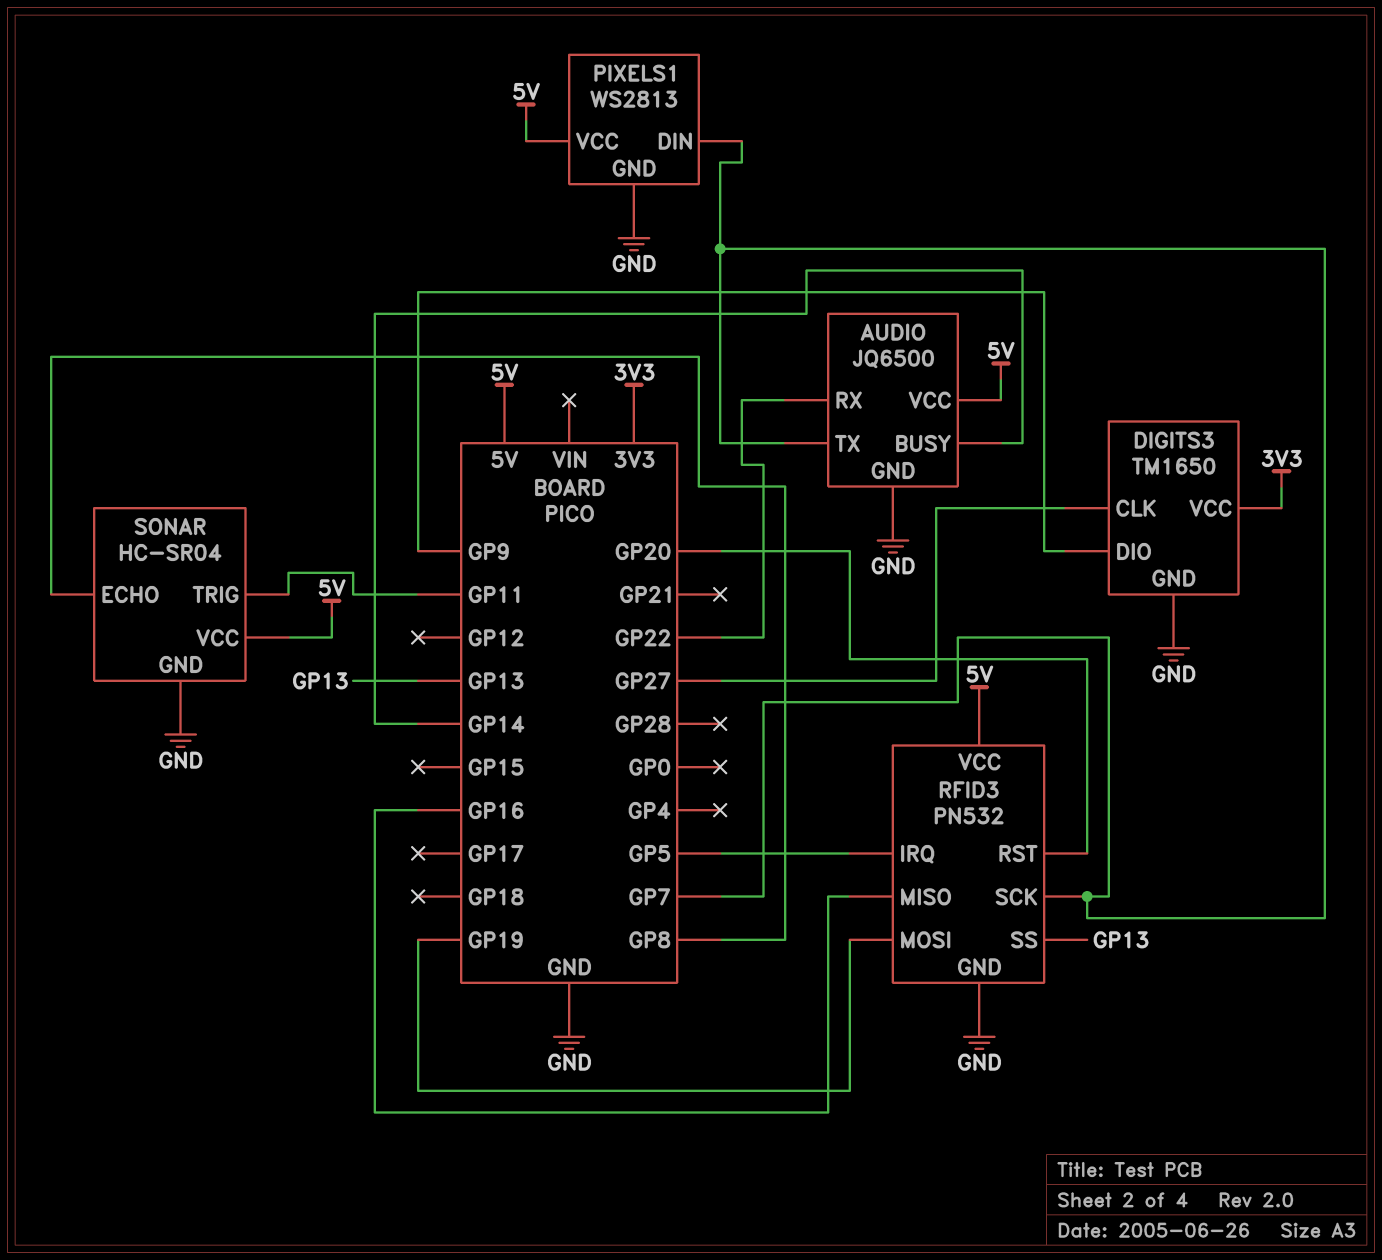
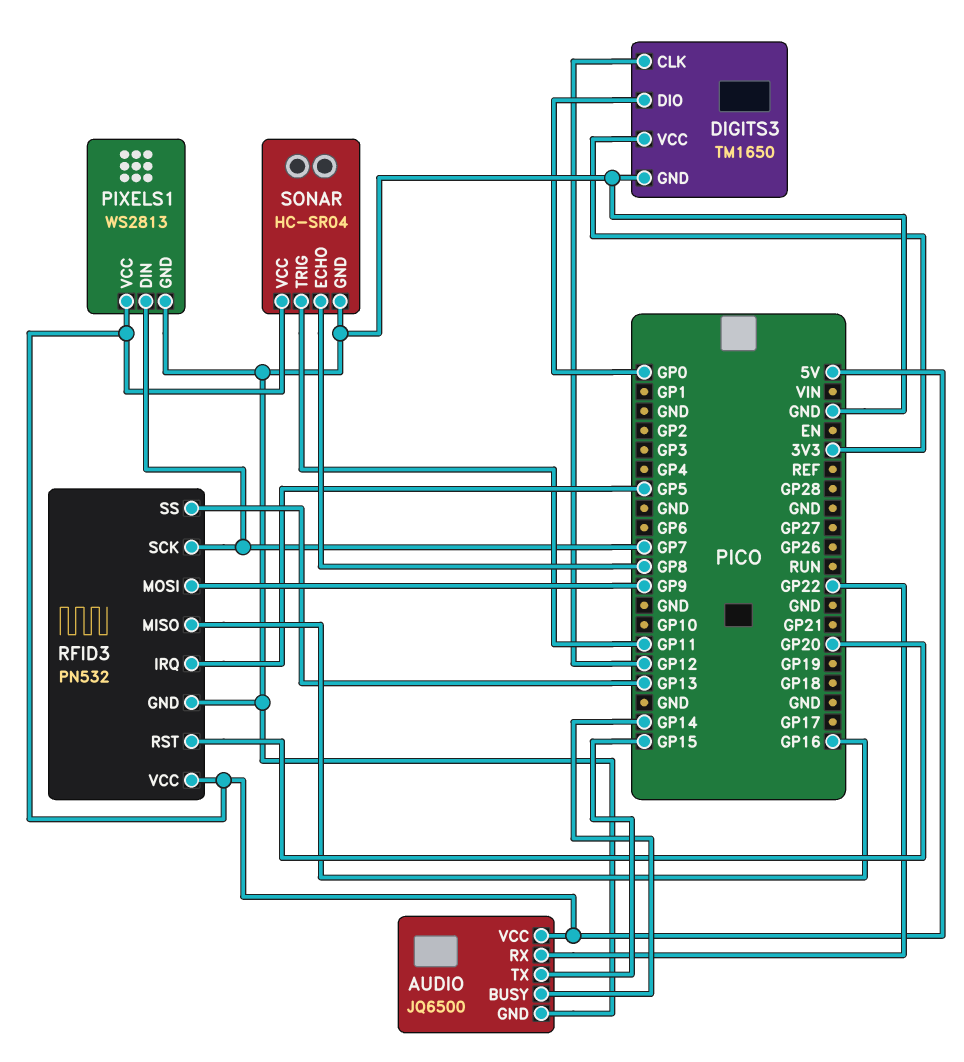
AUDIO pin TX: GP7 -> GP15
DIGITS3 pin CLK: GP27 -> GP12
DIGITS3 pin DIO: GP9 -> GP0
RFID3 pin MOSI: GP19 -> GP9

